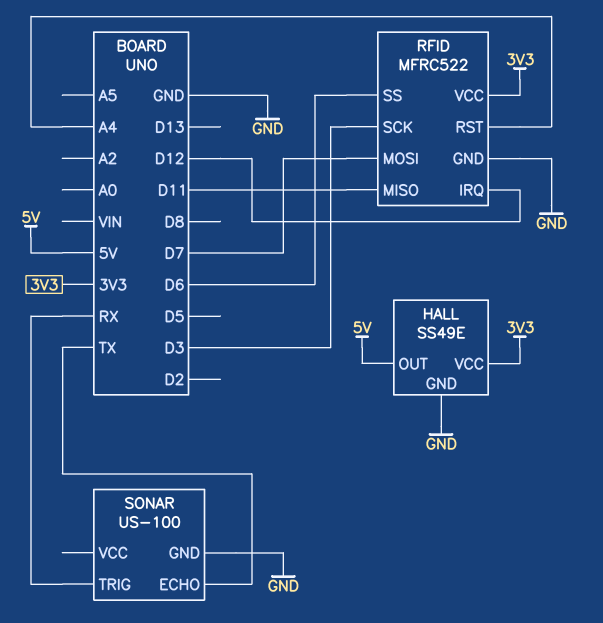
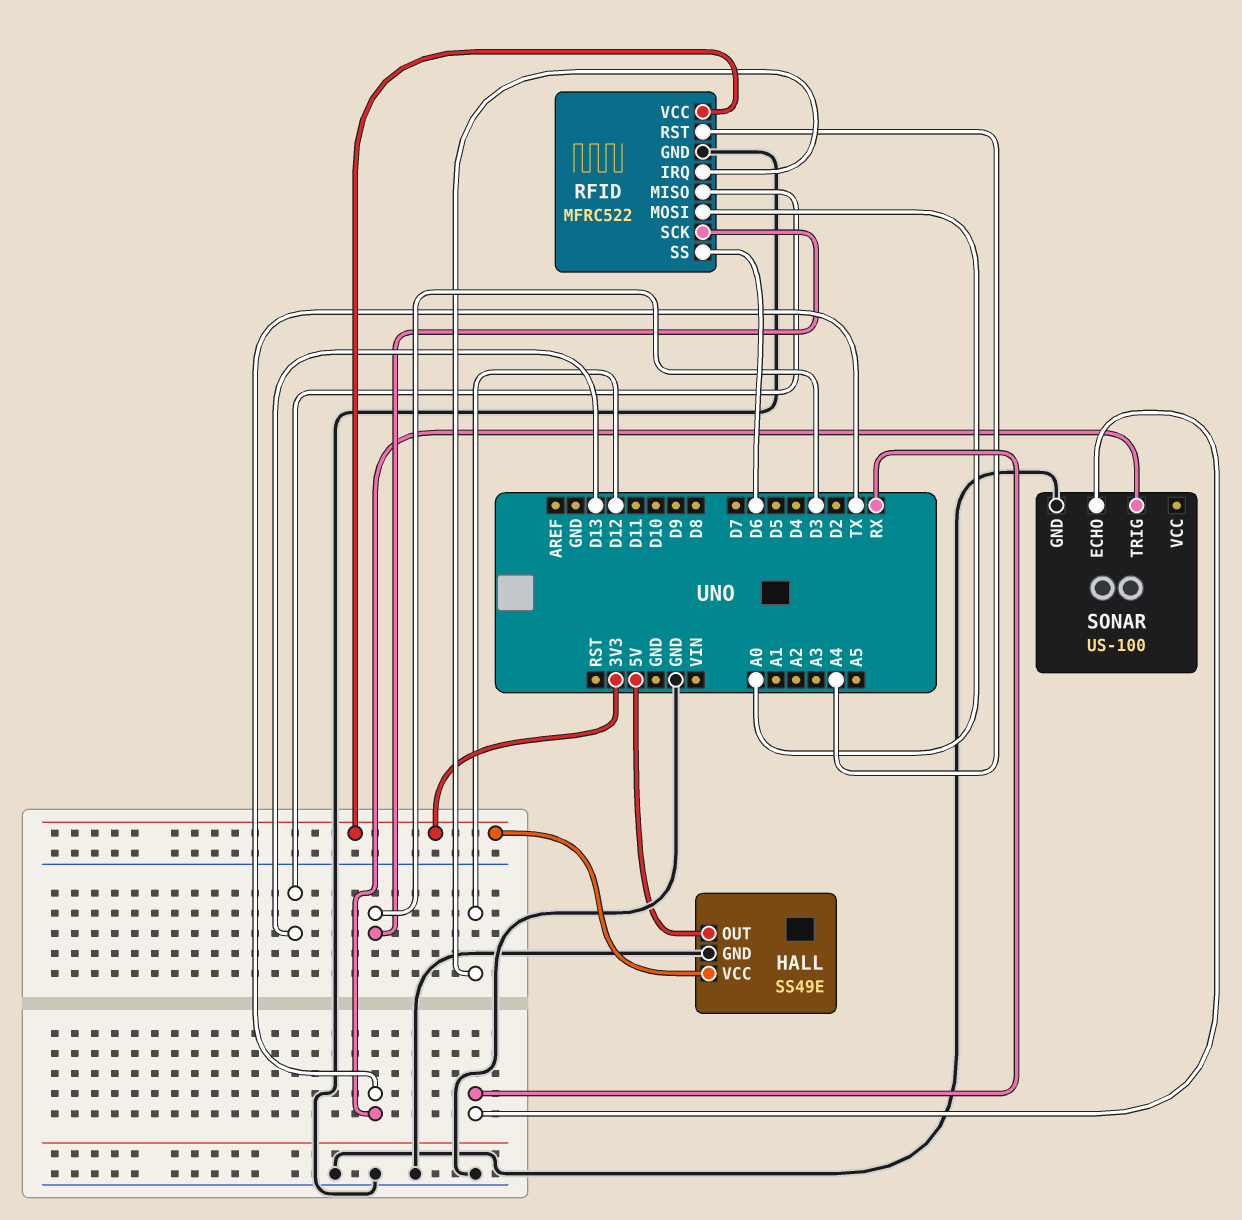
RFID pin MISO: D11 -> D13
RFID pin MOSI: D7 -> A0
SONAR pin ECHO: TX -> RX
SONAR pin TRIG: RX -> TX

